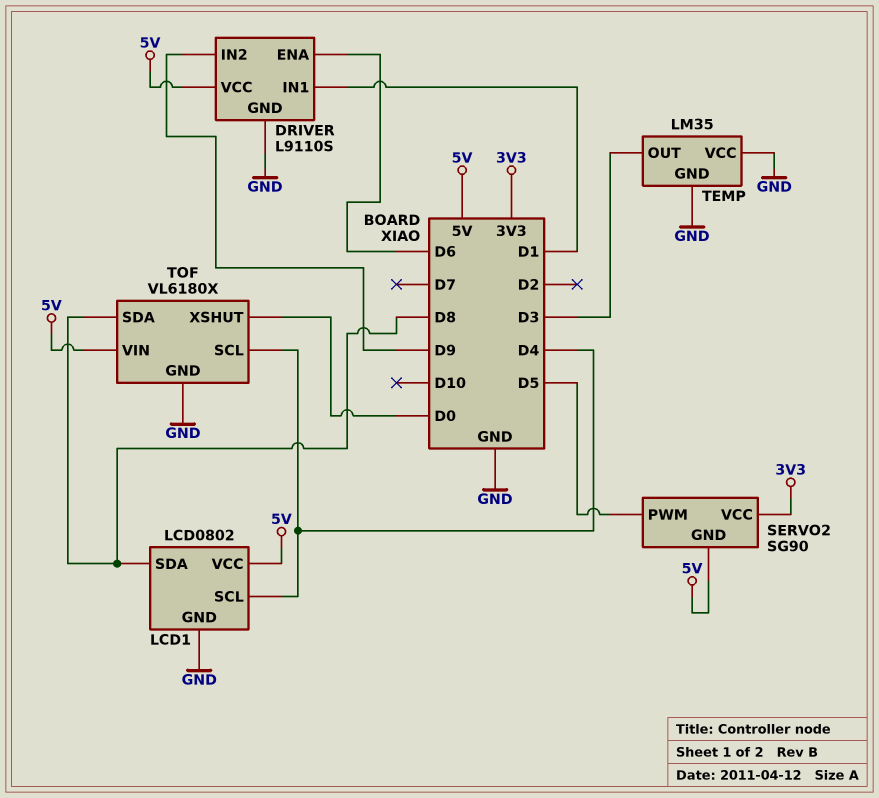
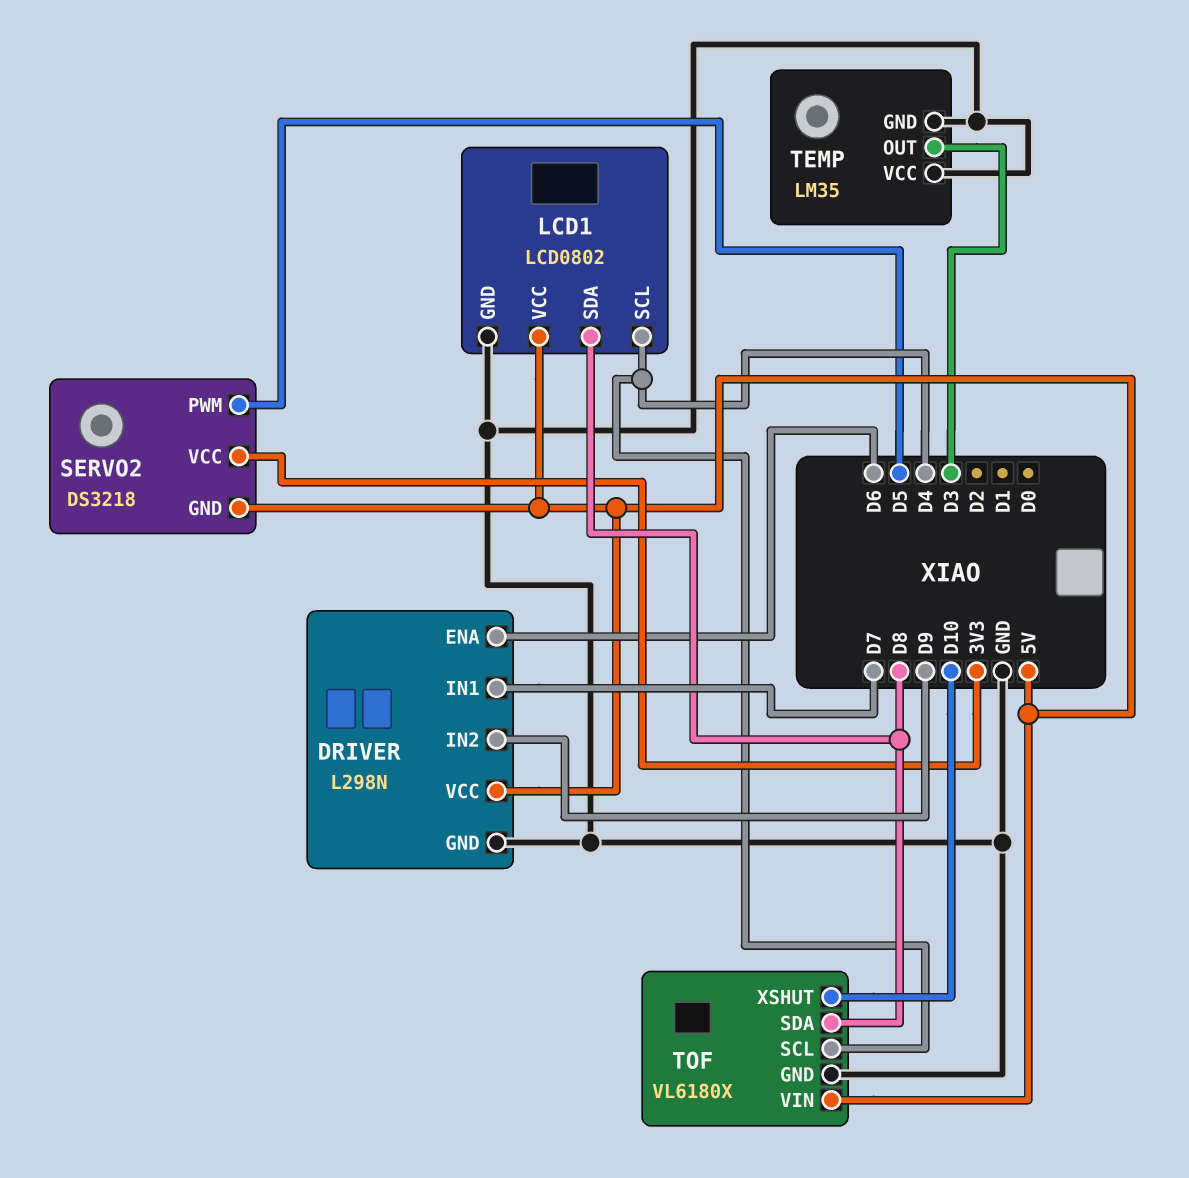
DRIVER: L9110S -> L298N
DRIVER pin IN1: D1 -> D7
SERVO2: SG90 -> DS3218
TOF pin XSHUT: D0 -> D10

